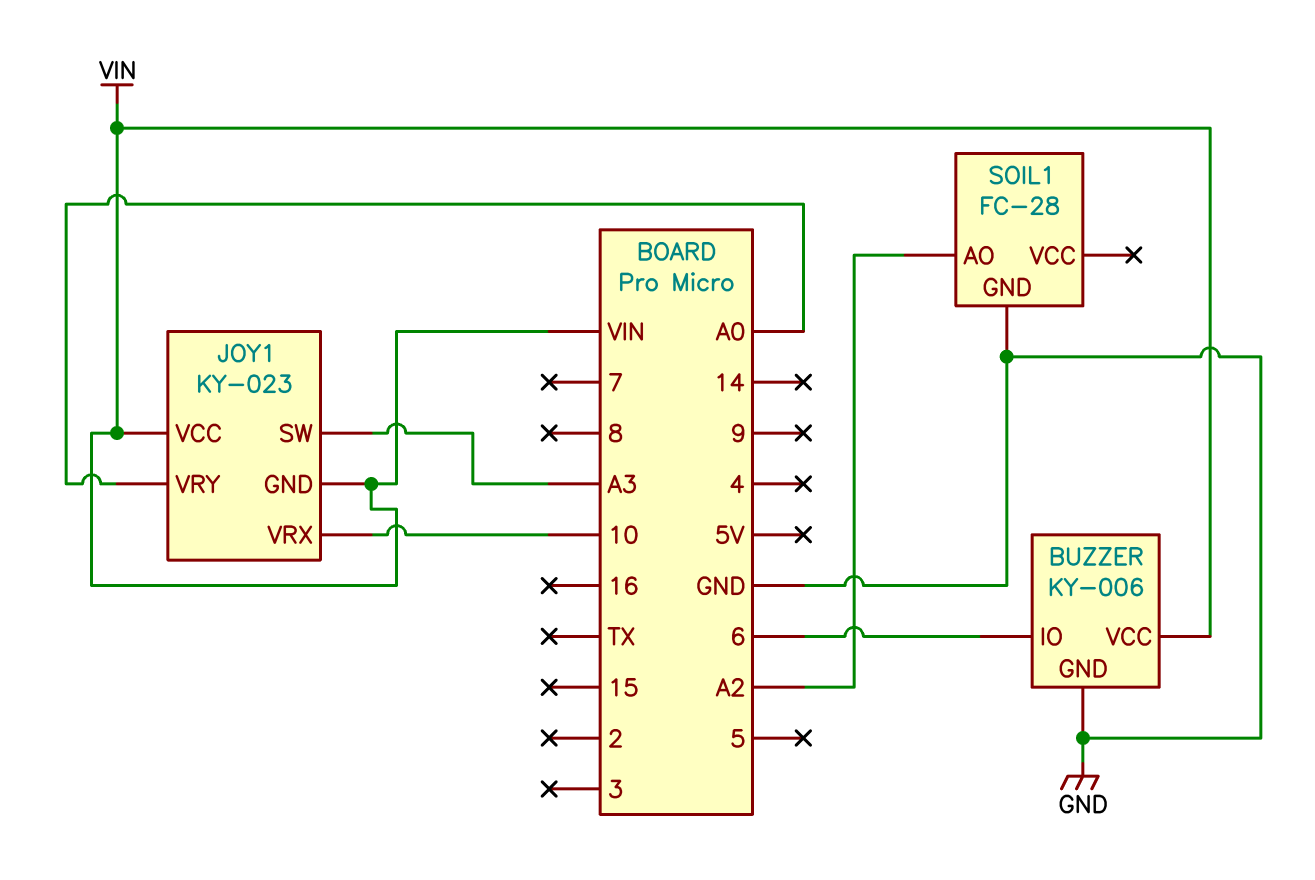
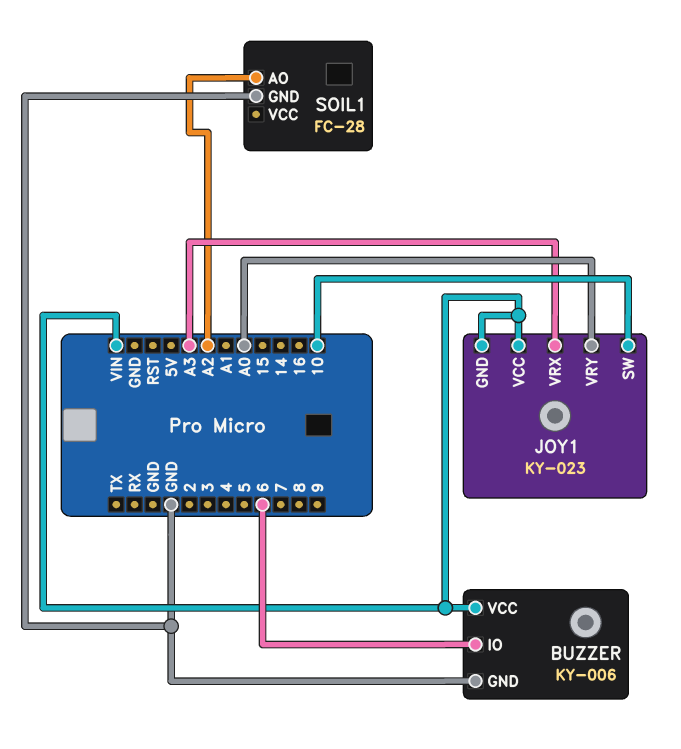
JOY1 pin SW: A3 -> 10
JOY1 pin VRX: 10 -> A3

